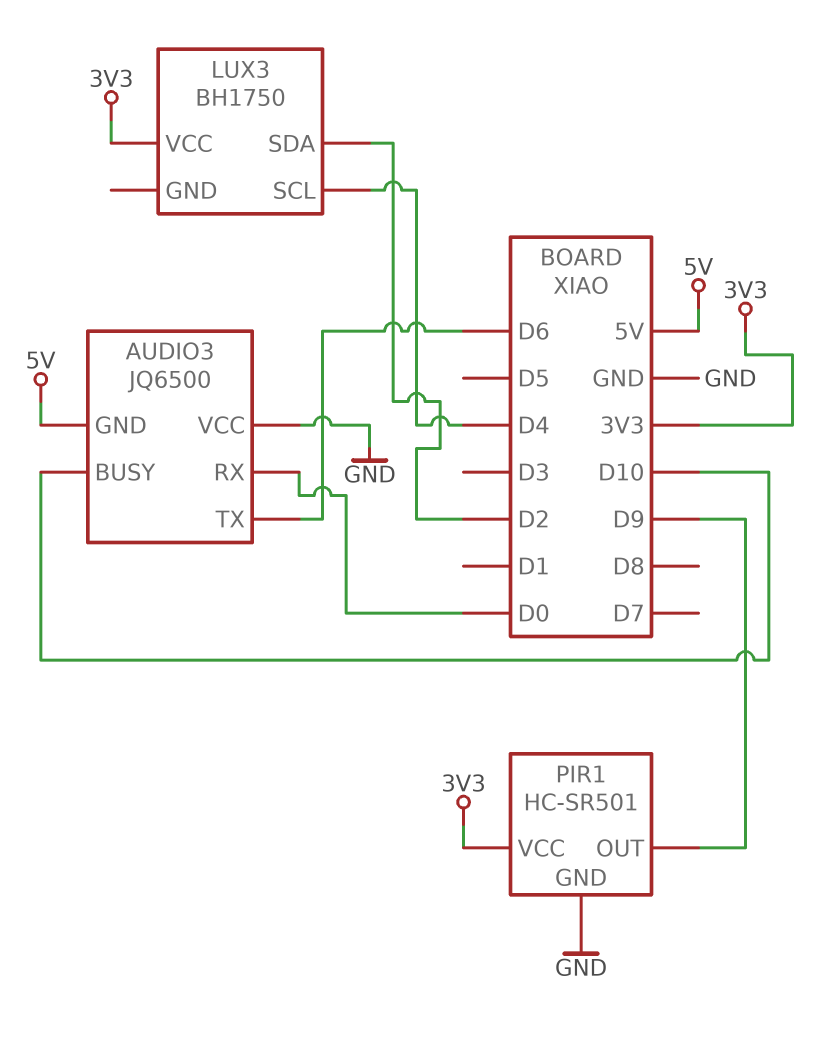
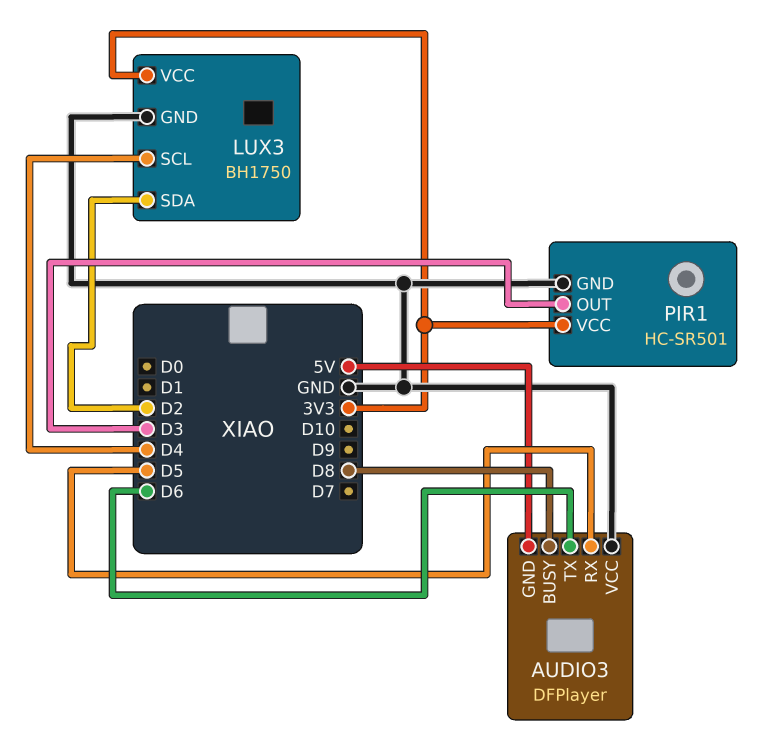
AUDIO3: JQ6500 -> DFPlayer
AUDIO3 pin BUSY: D10 -> D8
AUDIO3 pin RX: D0 -> D5
LUX3 pin GND: none -> GND
PIR1 pin OUT: D9 -> D3

